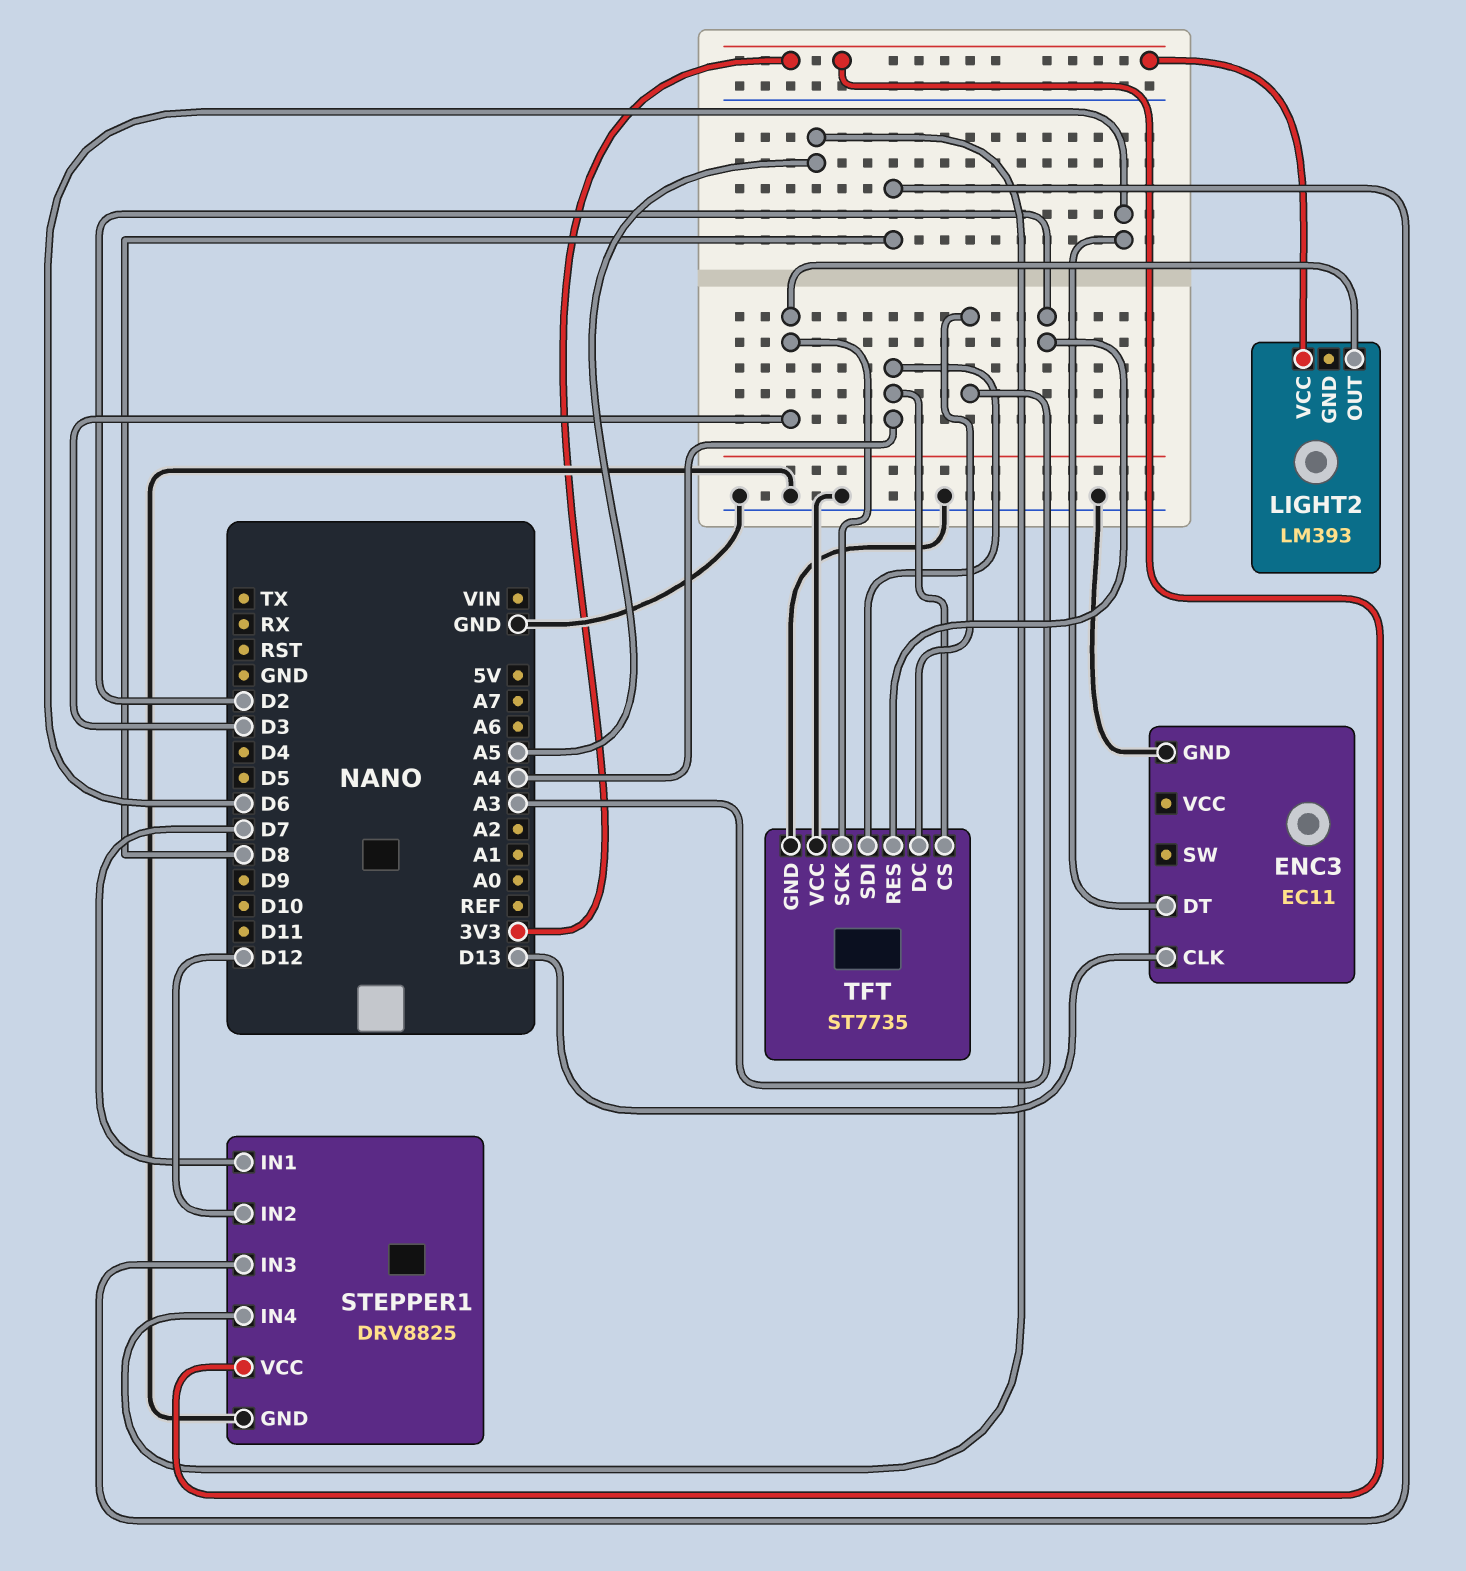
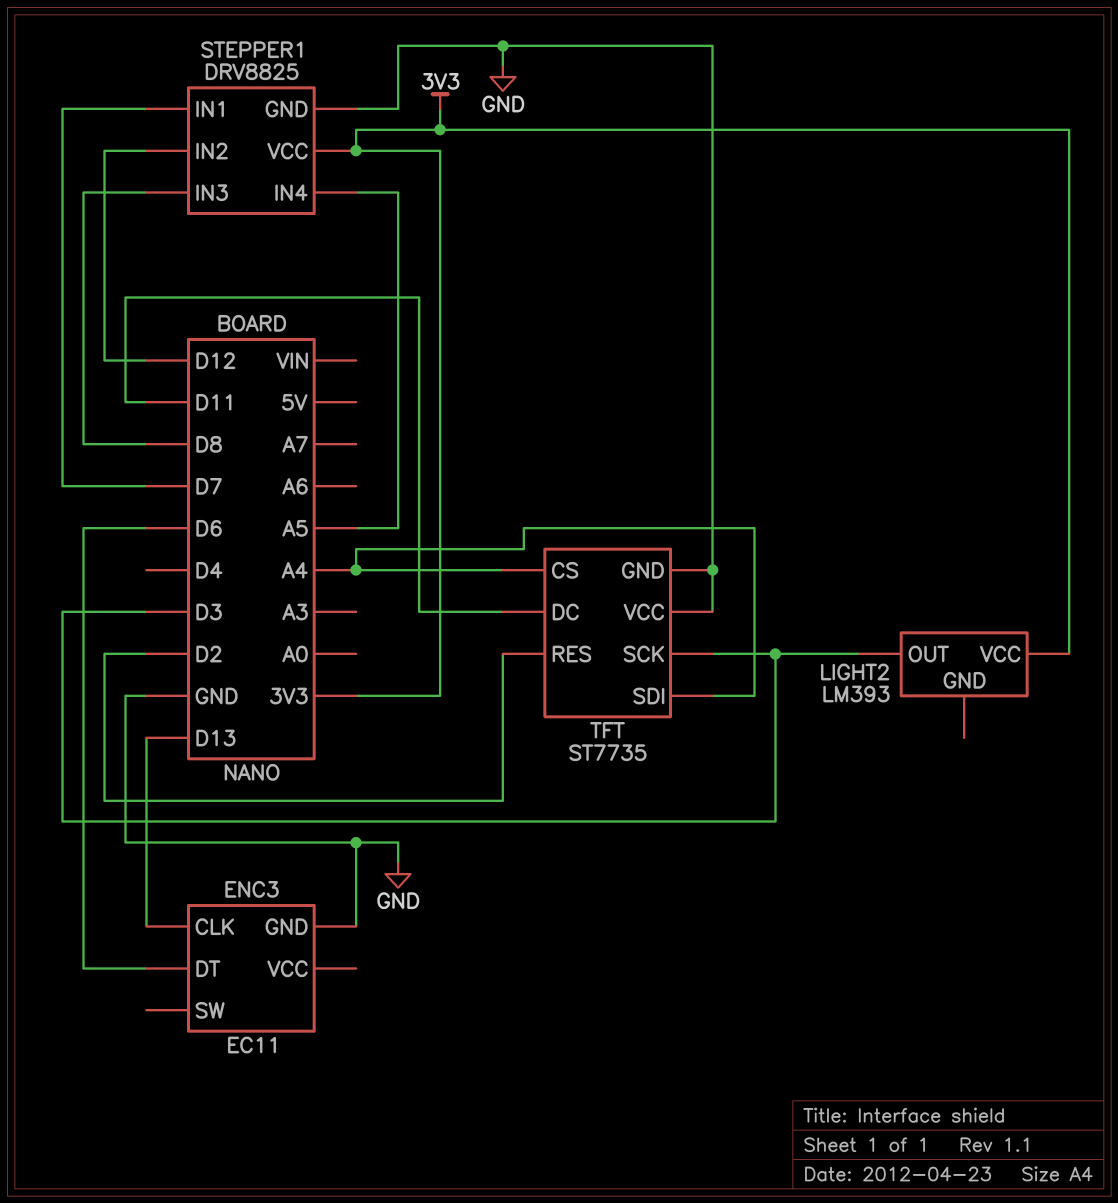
TFT pin DC: A3 -> D11

